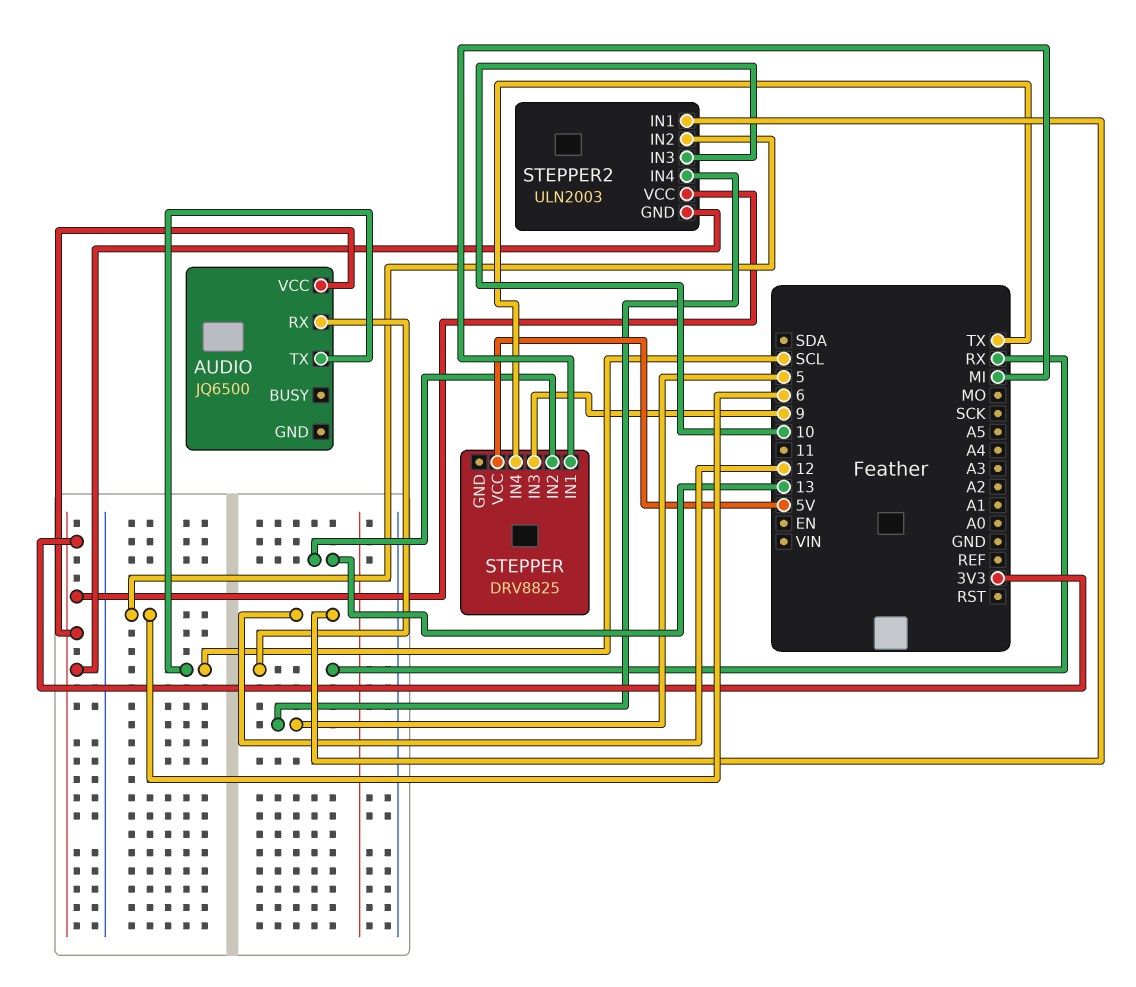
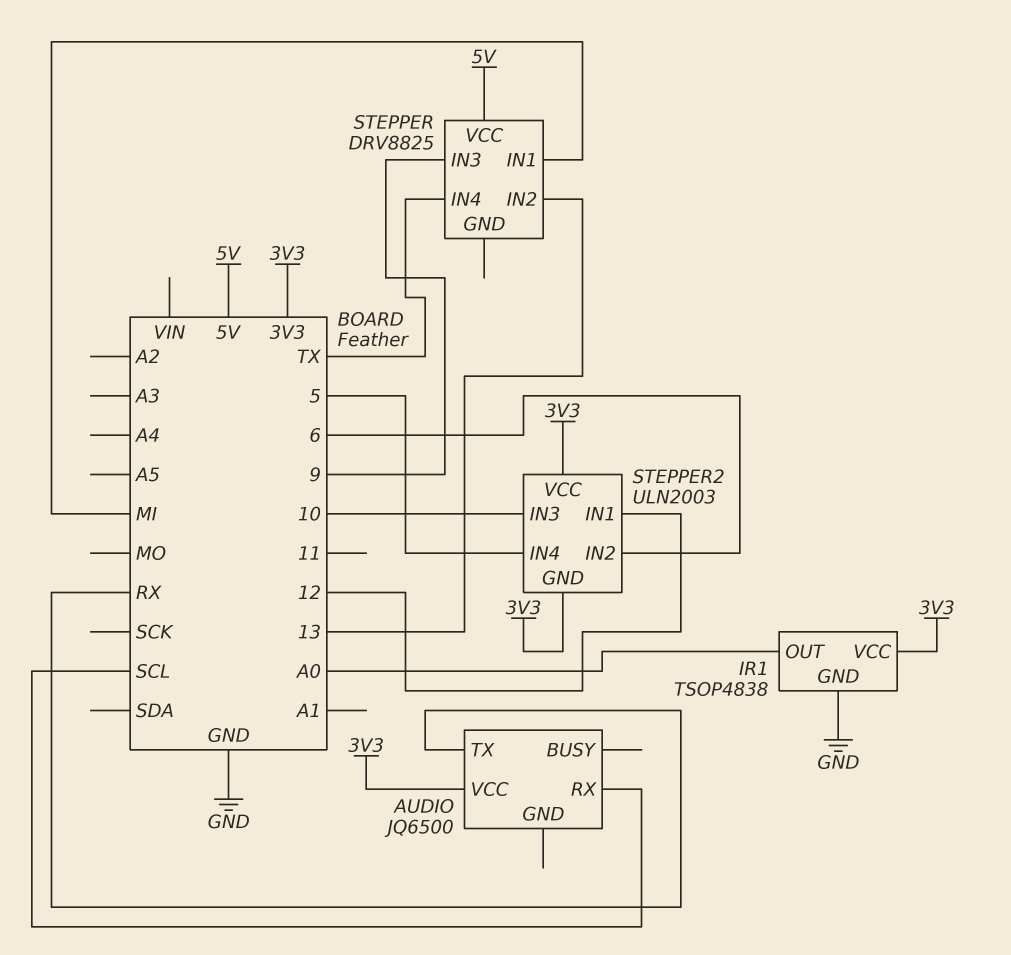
AUDIO pin RX: RX -> SCL
AUDIO pin TX: SCL -> RX
IR1: none -> TSOP4838
IR1 pin GND: none -> GND
IR1 pin OUT: none -> A0
IR1 pin VCC: none -> 3V3

